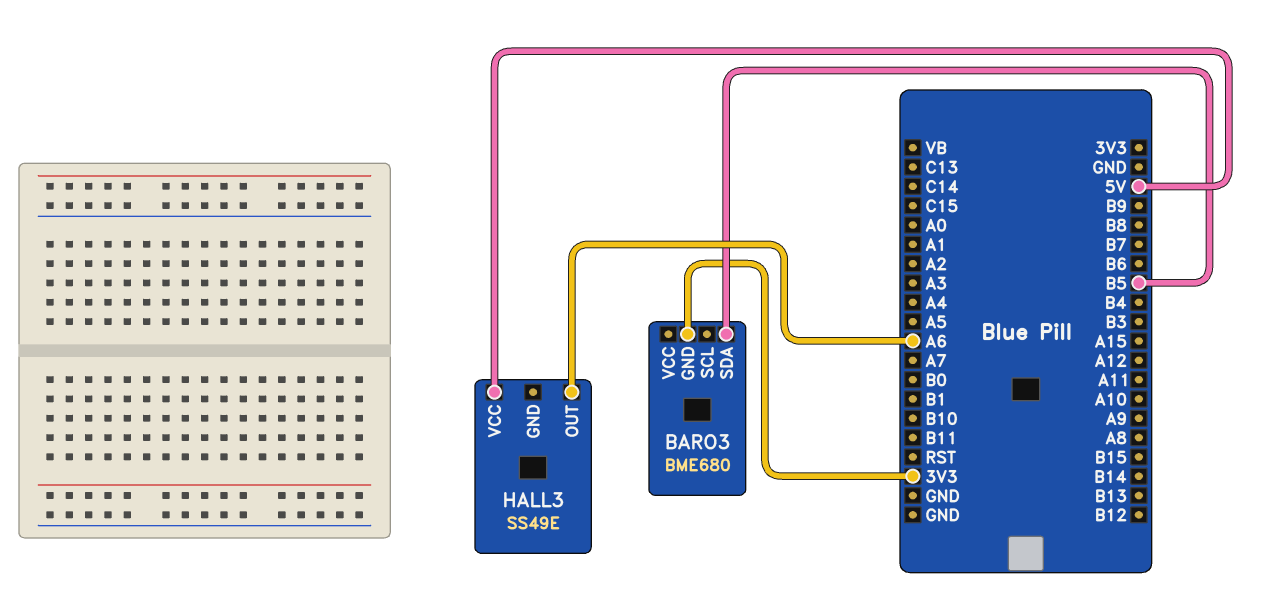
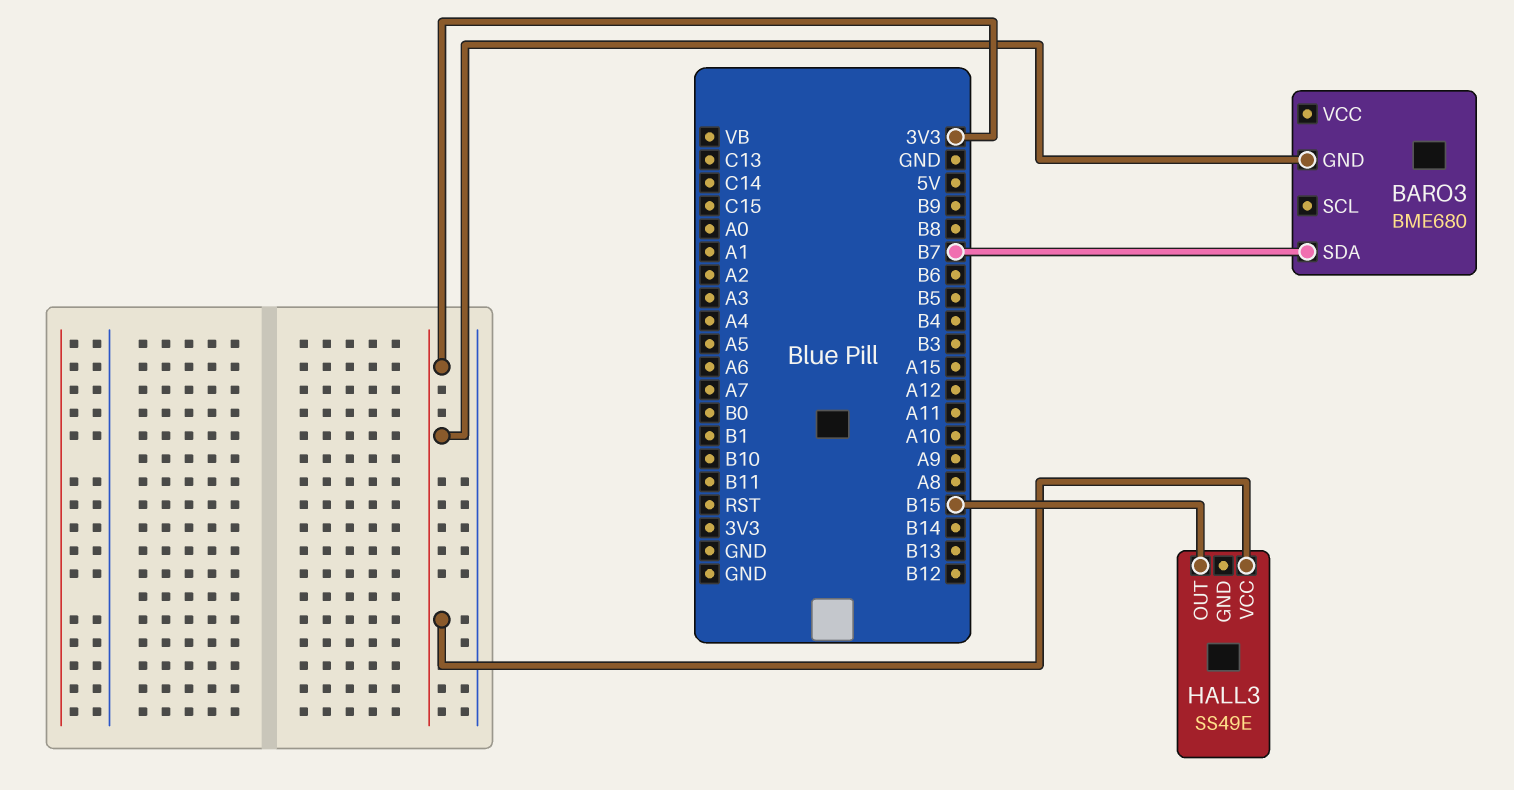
BARO3 pin SDA: B5 -> B7
HALL3 pin OUT: A6 -> B15
HALL3 pin VCC: 5V -> 3V3

